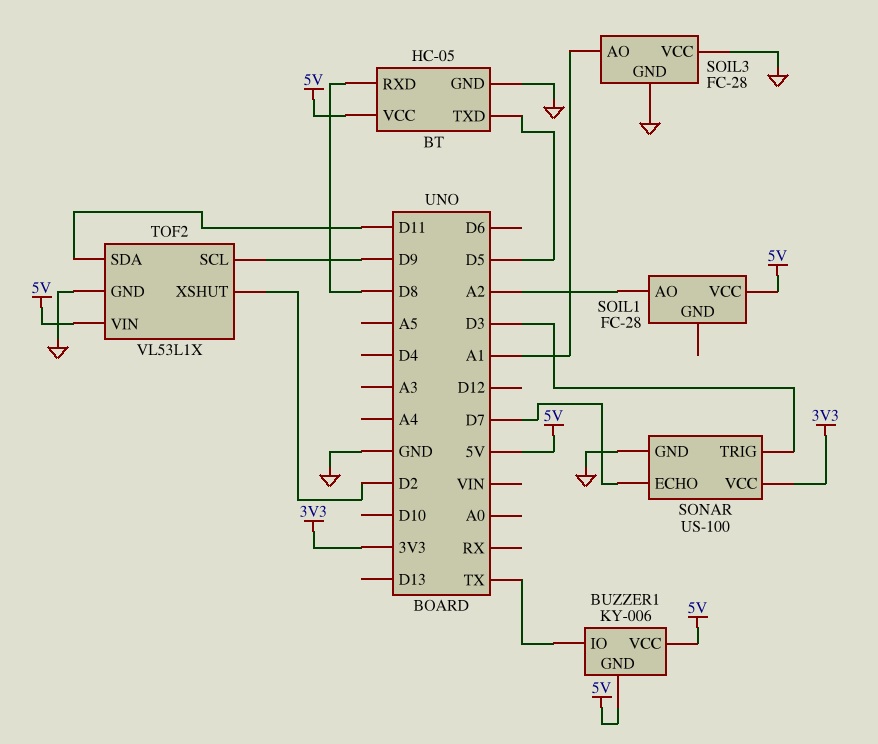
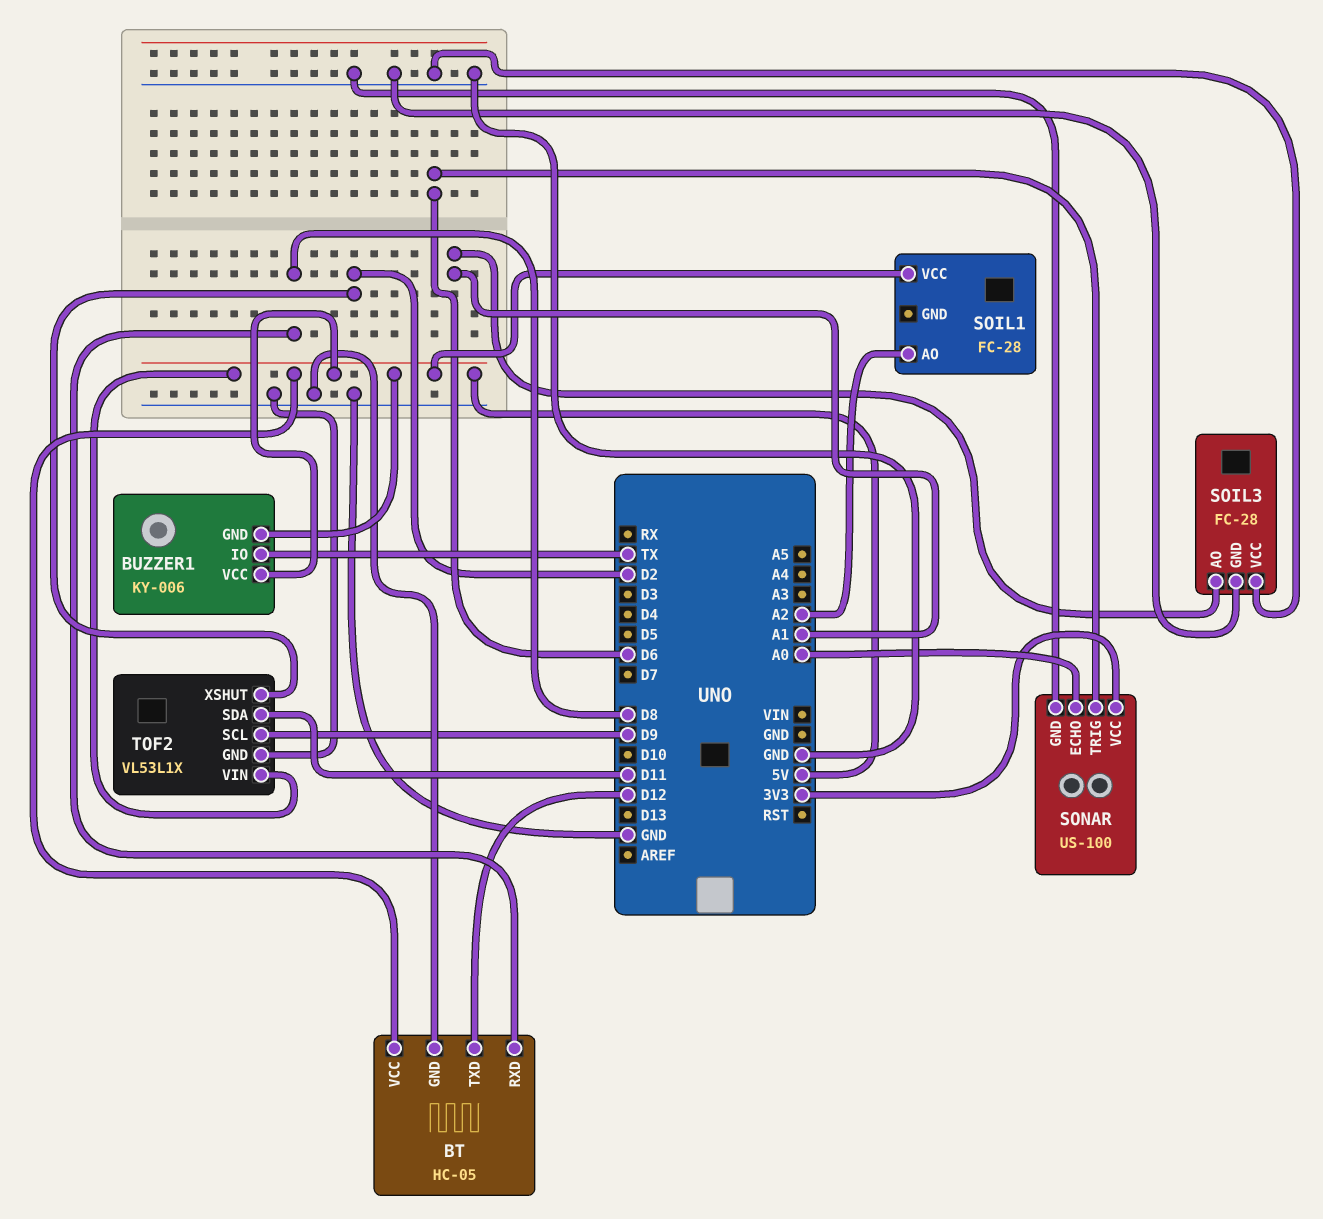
BT pin TXD: D5 -> D12
SONAR pin ECHO: D7 -> A0
SONAR pin TRIG: D3 -> D6

